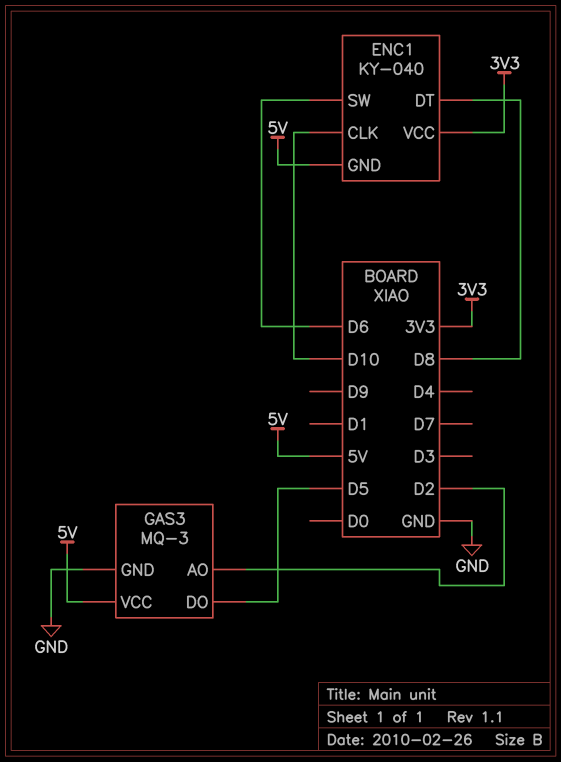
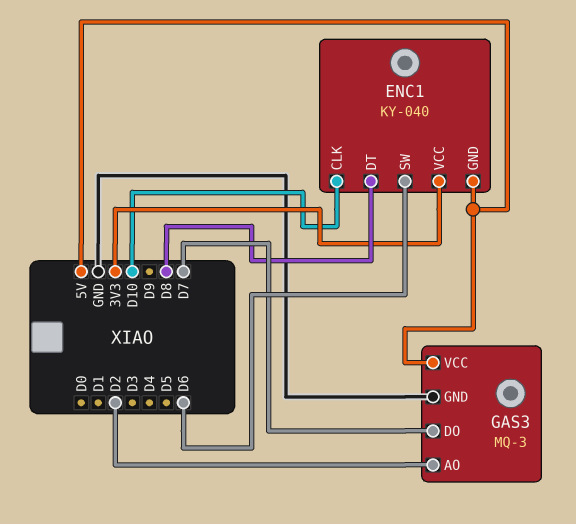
GAS3 pin DO: D5 -> D7

